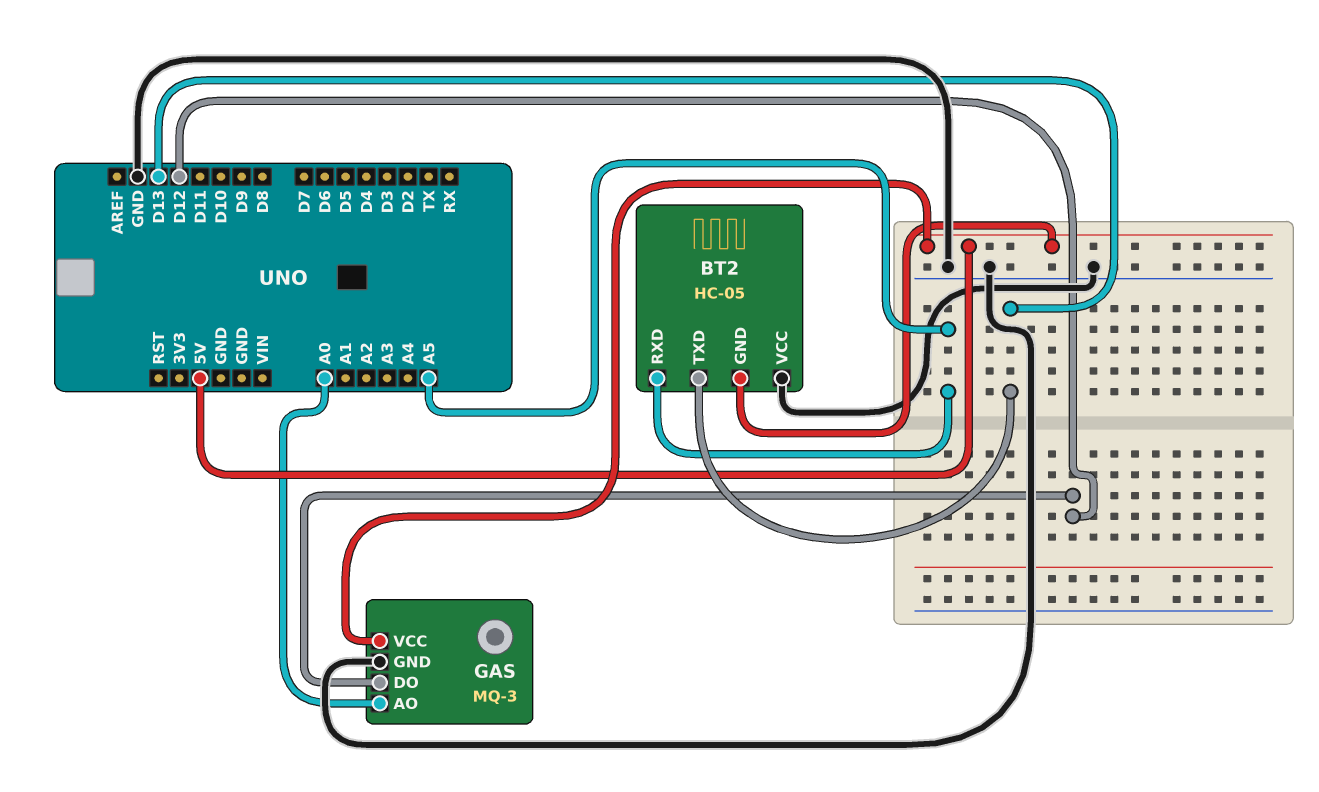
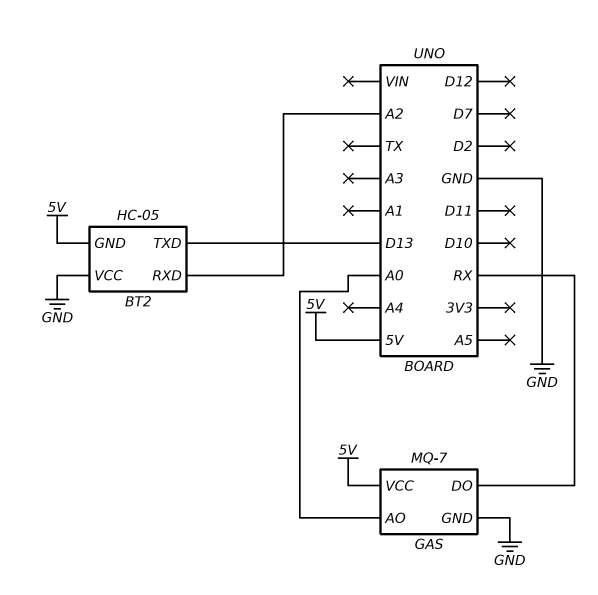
BT2 pin RXD: A5 -> A2
GAS: MQ-3 -> MQ-7
GAS pin DO: D12 -> RX

